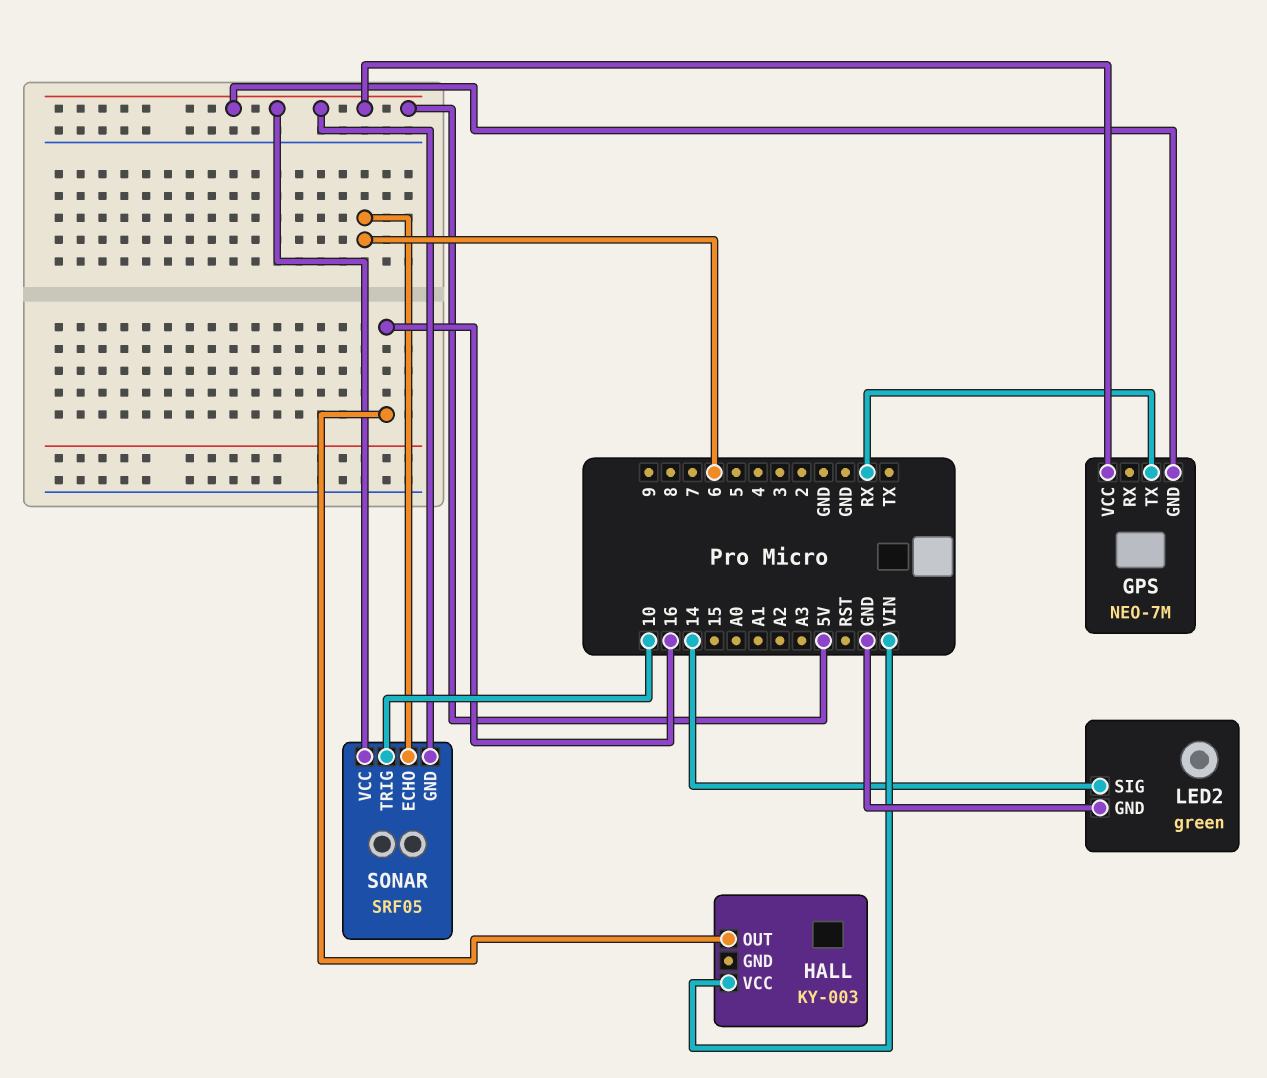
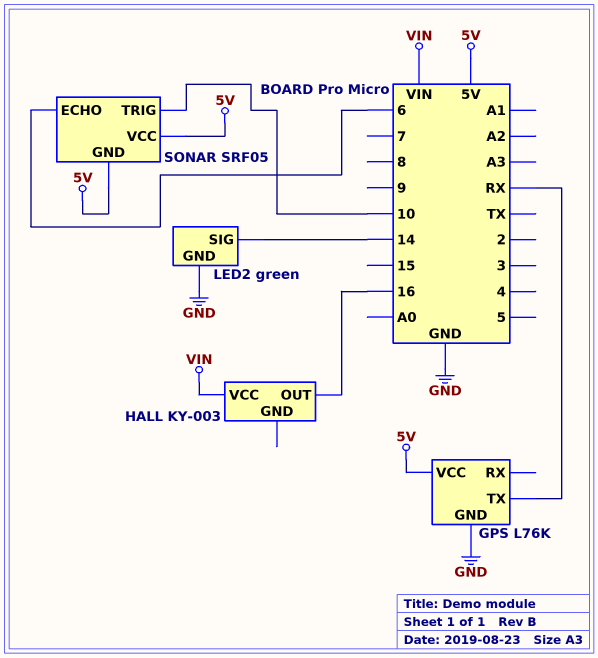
GPS: NEO-7M -> L76K
GPS pin GND: 5V -> GND

